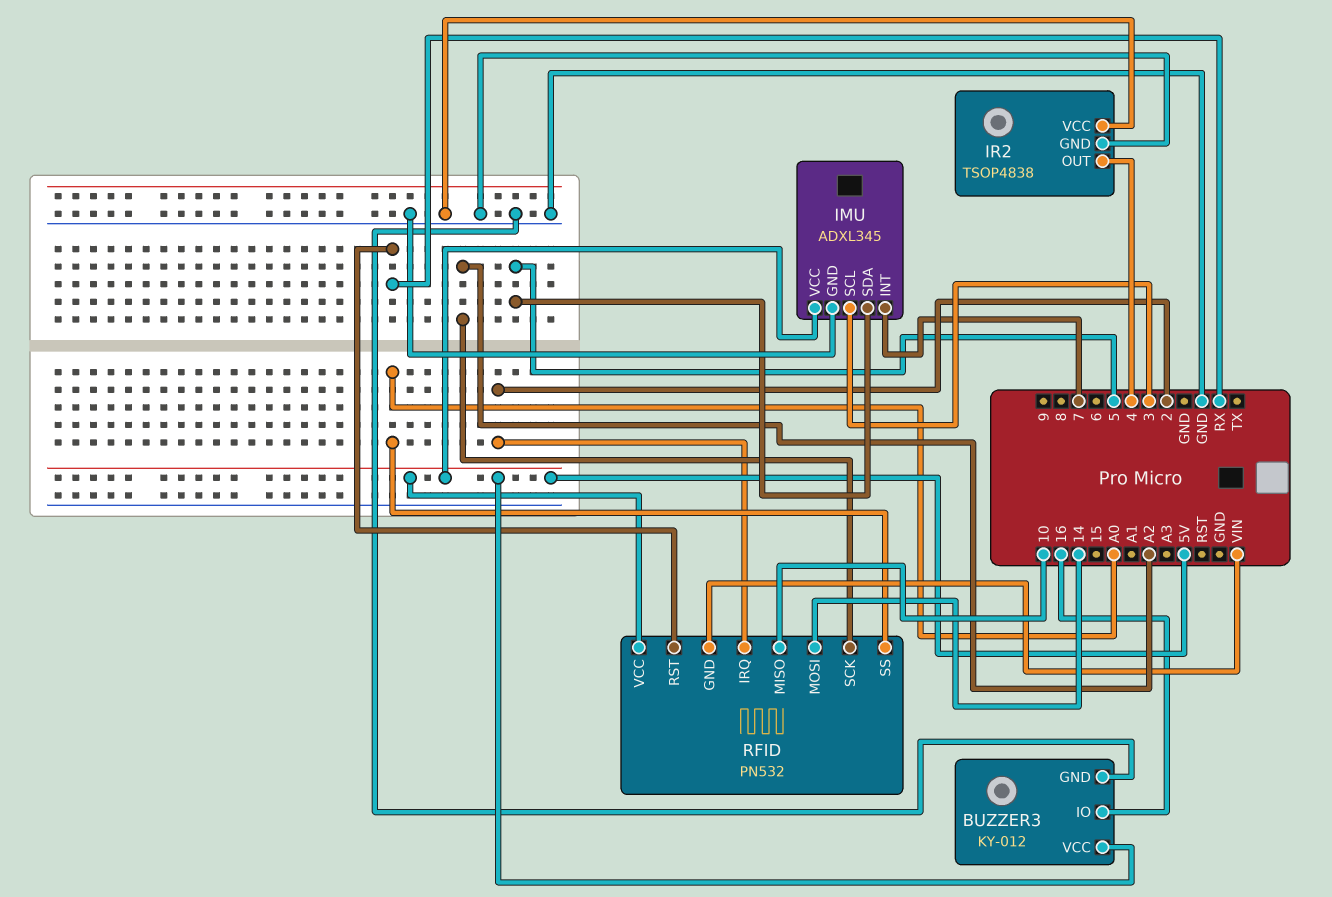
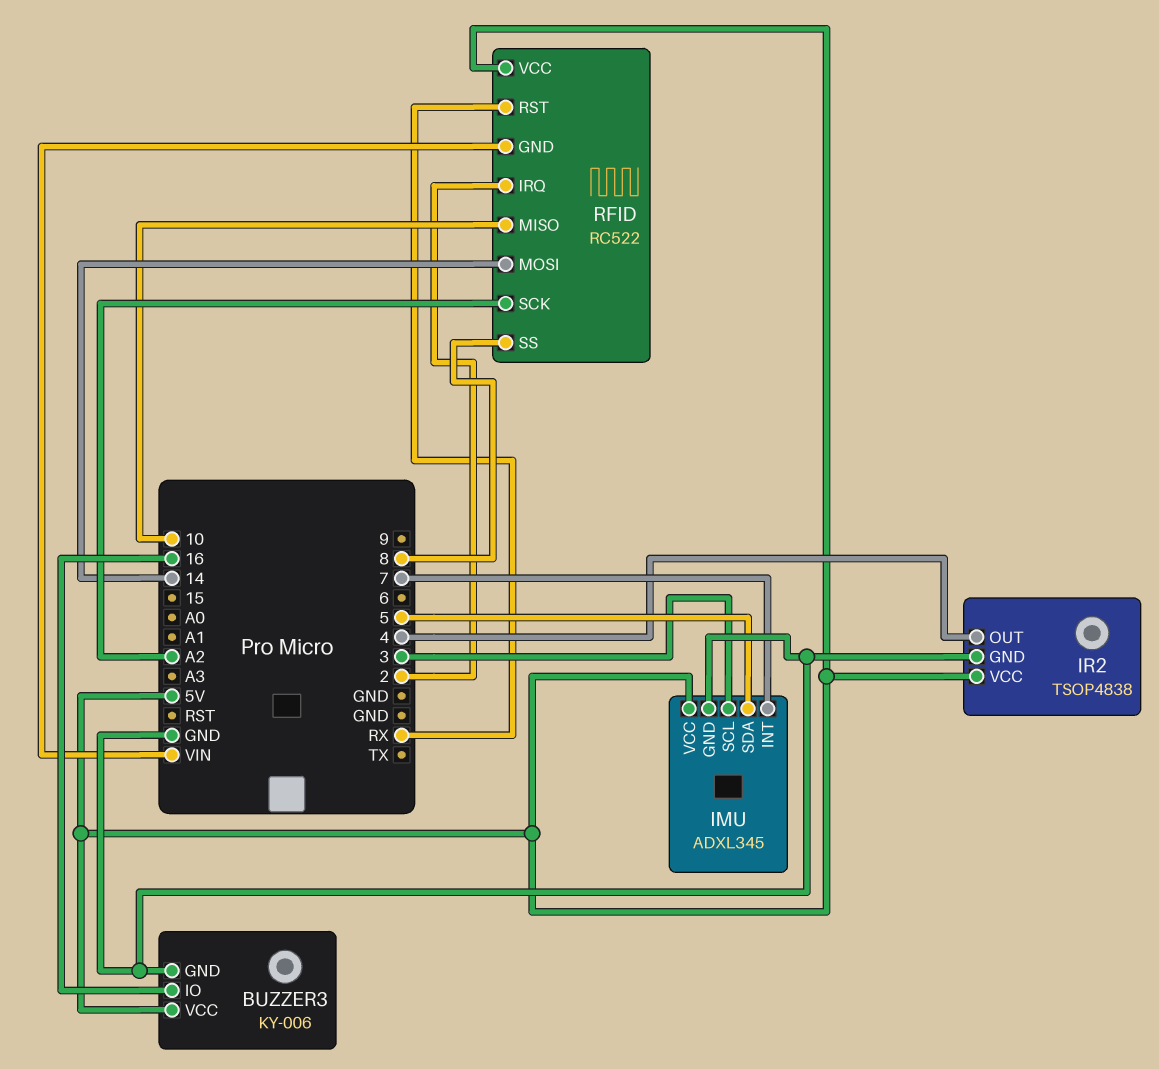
BUZZER3: KY-012 -> KY-006
IR2 pin VCC: GND -> 5V
RFID: PN532 -> RC522
RFID pin SS: A0 -> 8

